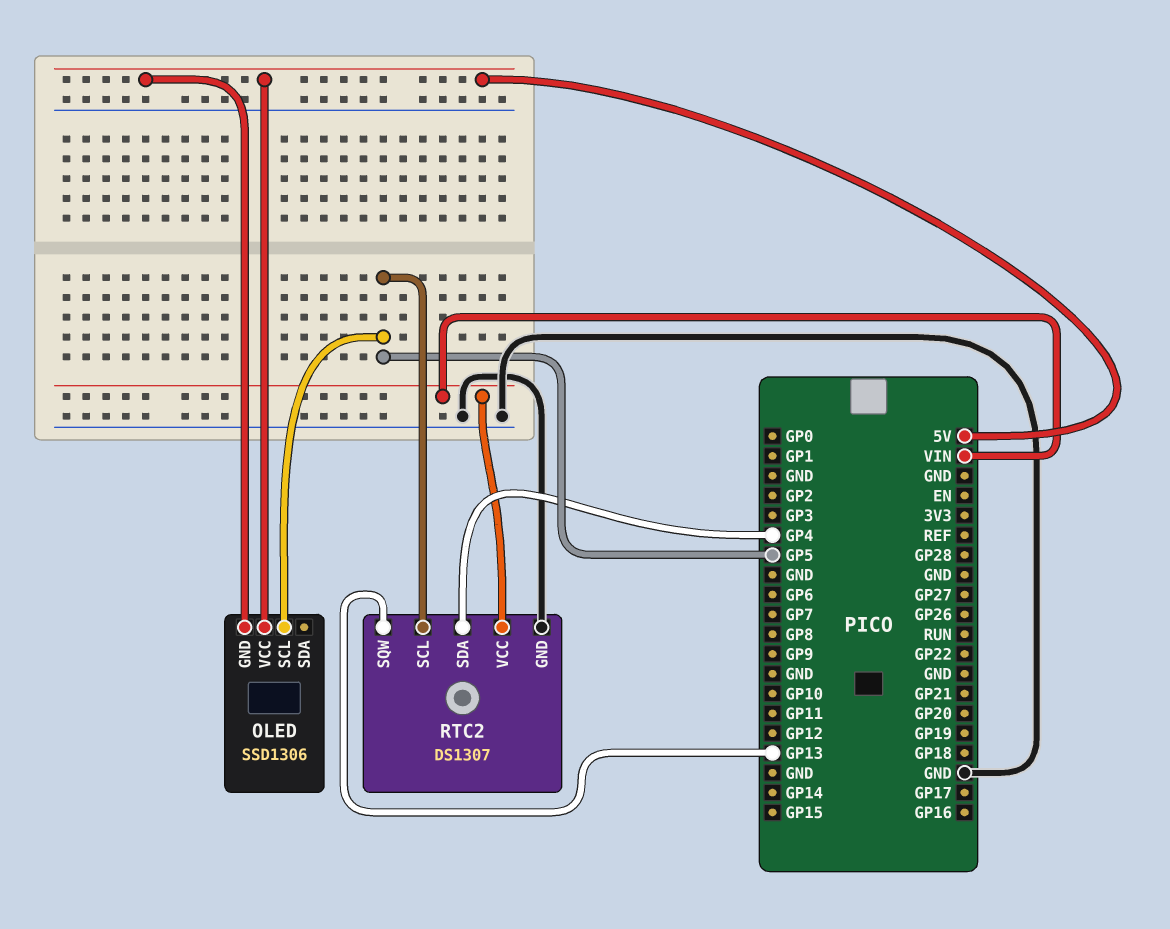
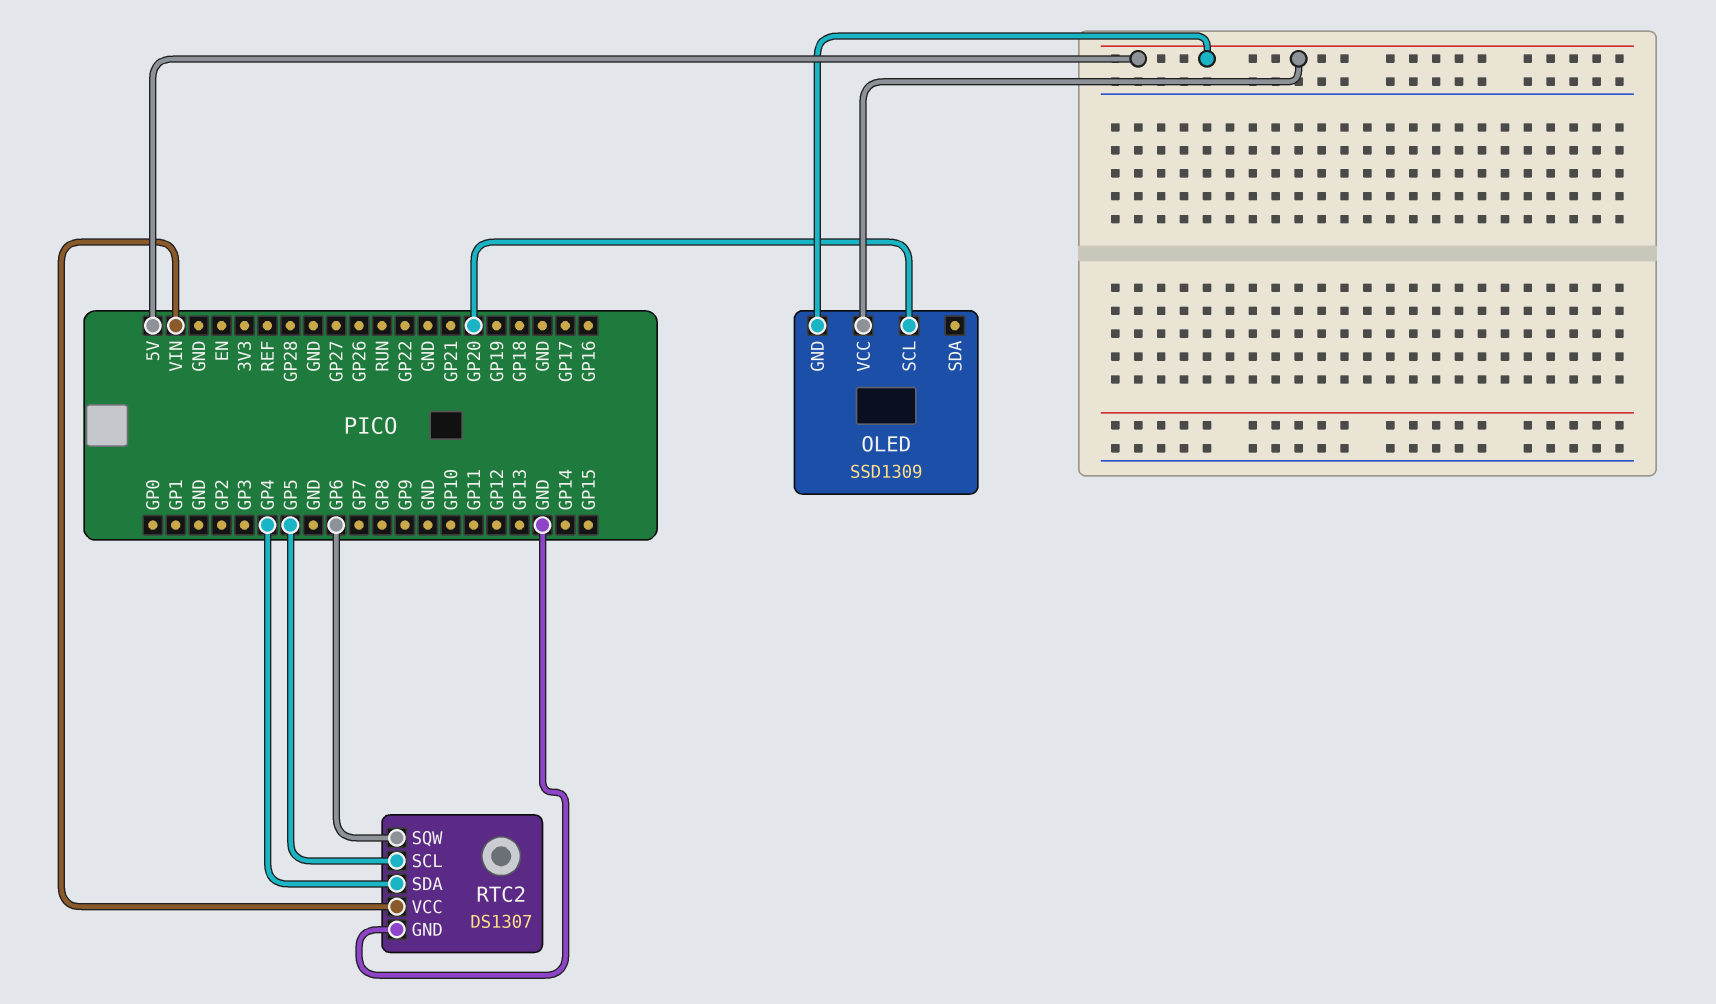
OLED: SSD1306 -> SSD1309
OLED pin SCL: GP5 -> GP20
RTC2 pin SQW: GP13 -> GP6

